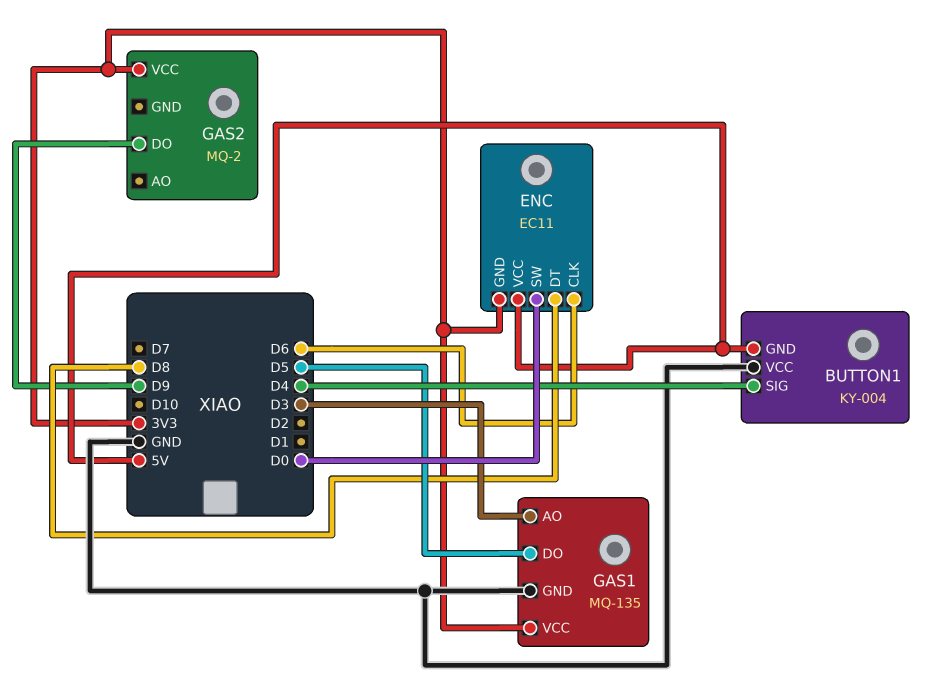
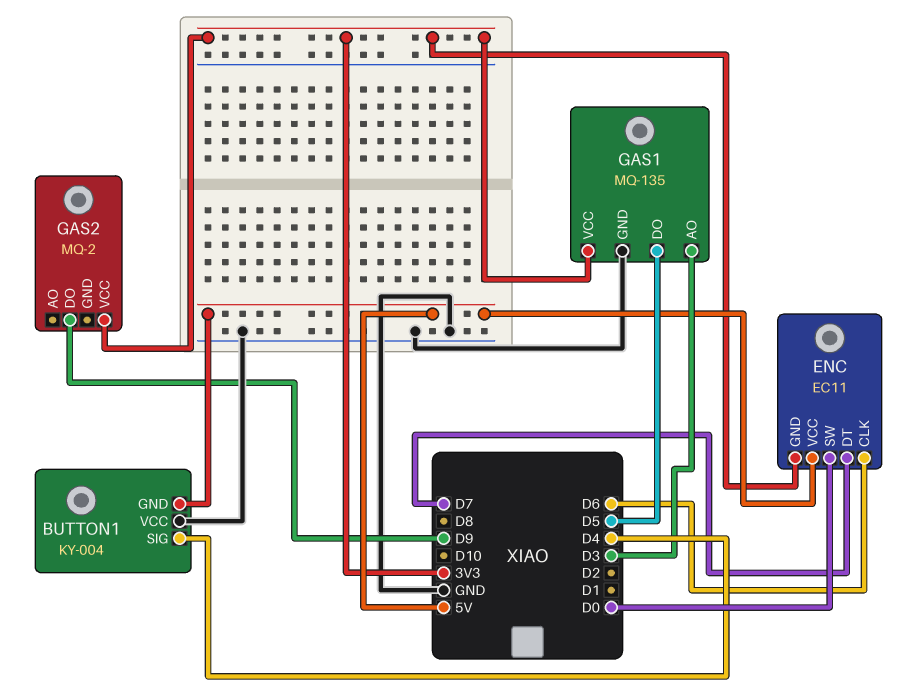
ENC pin DT: D8 -> D7

